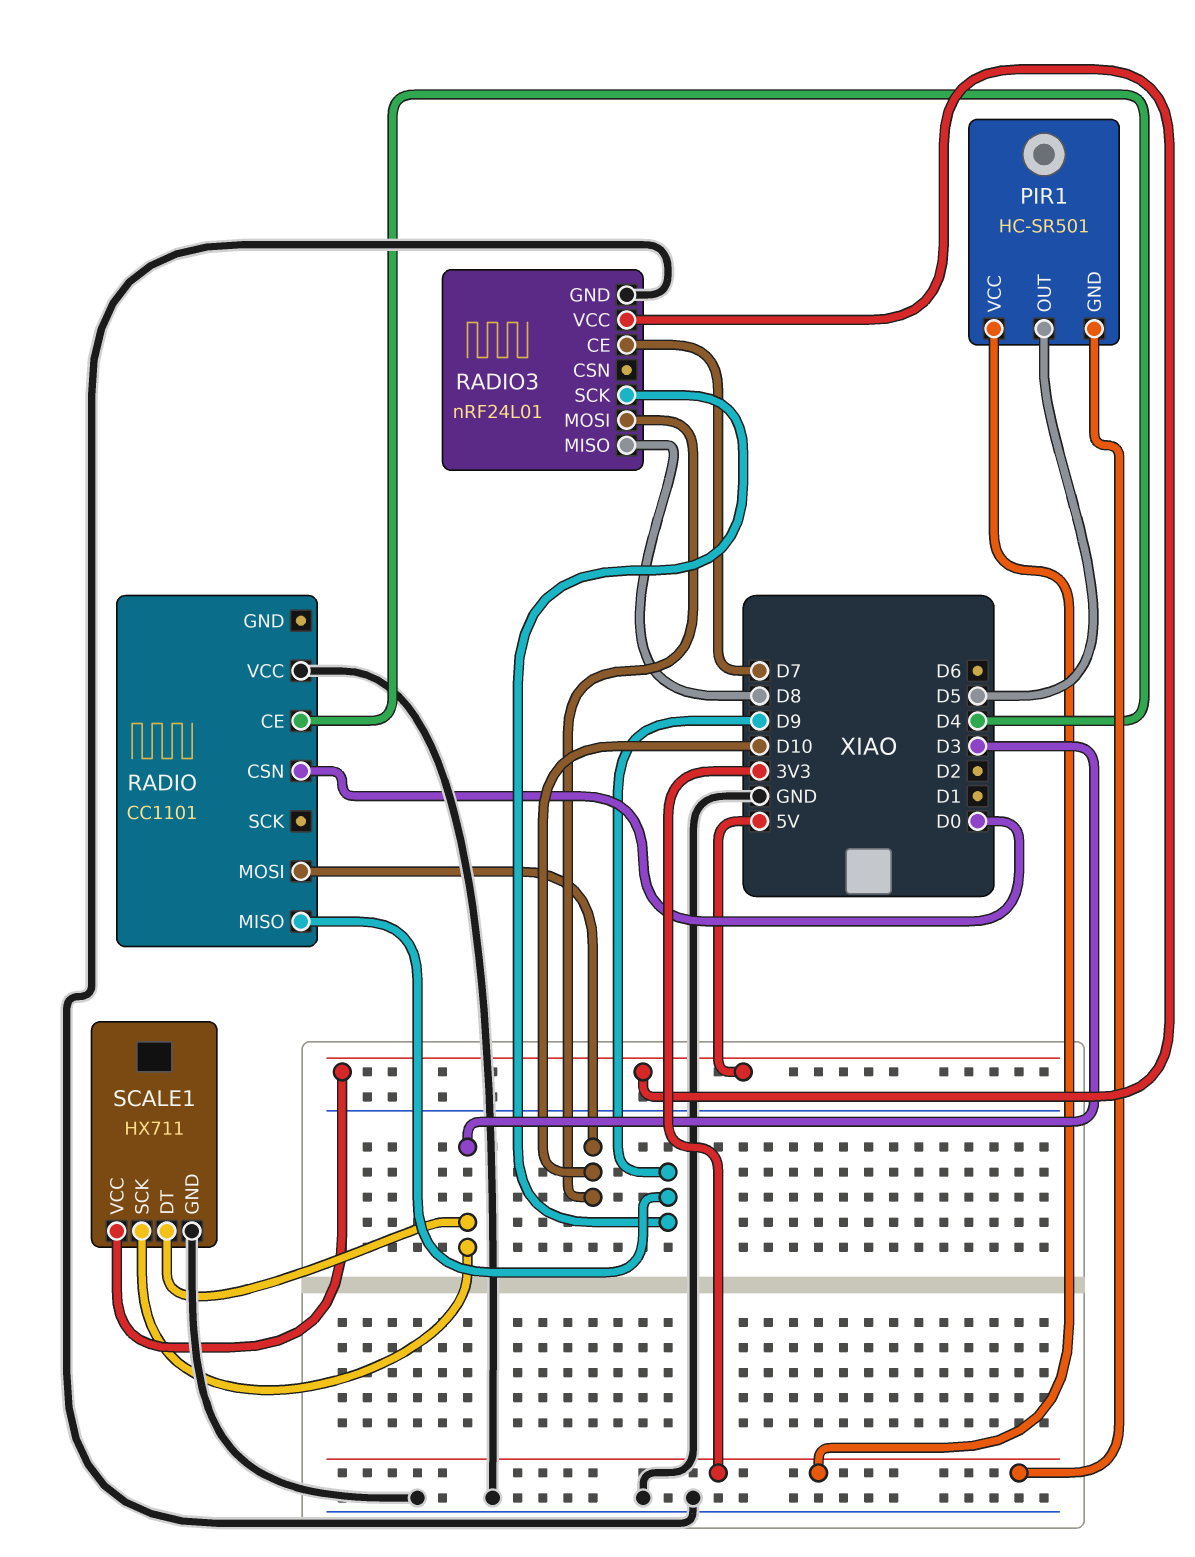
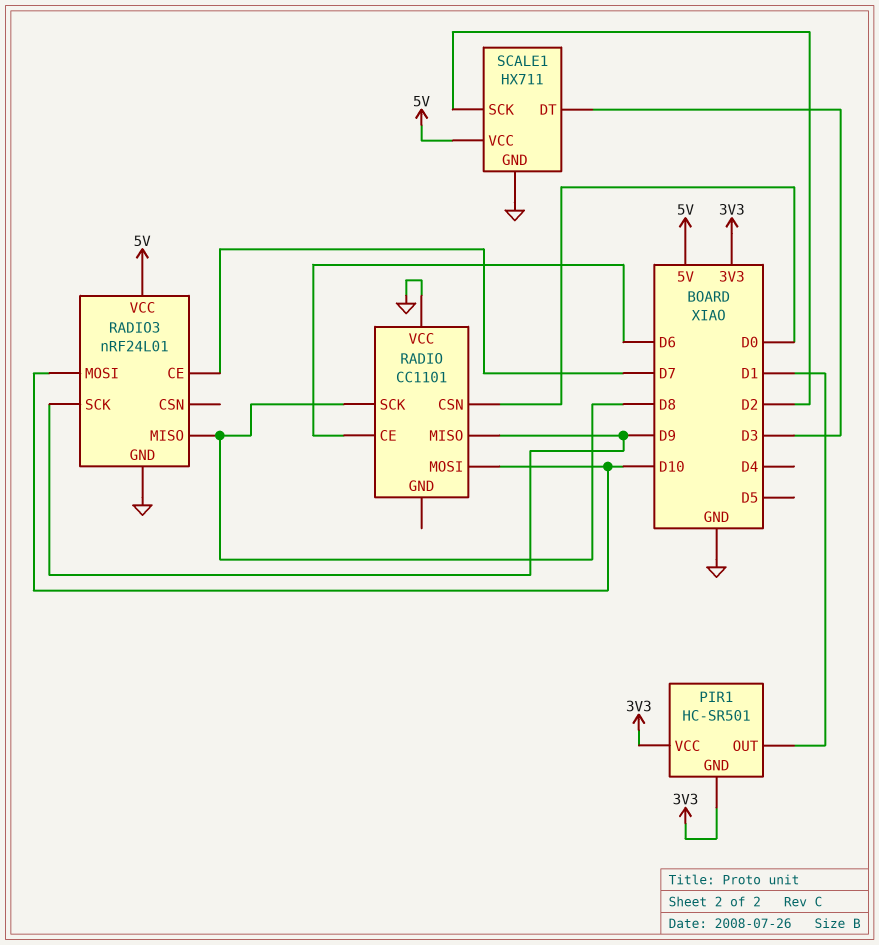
PIR1 pin OUT: D5 -> D1
RADIO pin CE: D4 -> D6
RADIO pin SCK: none -> D8
SCALE1 pin SCK: D3 -> D2

